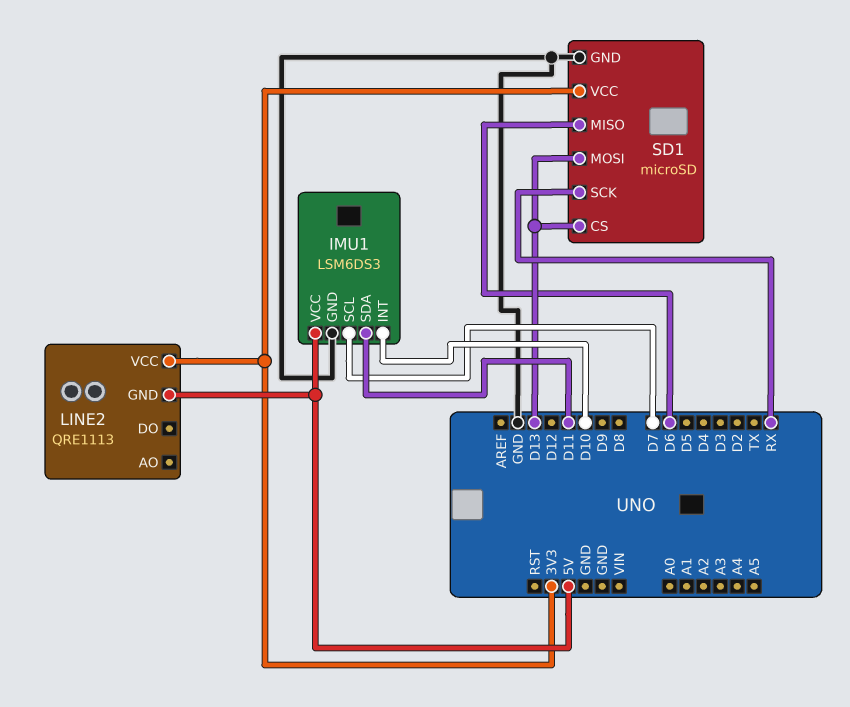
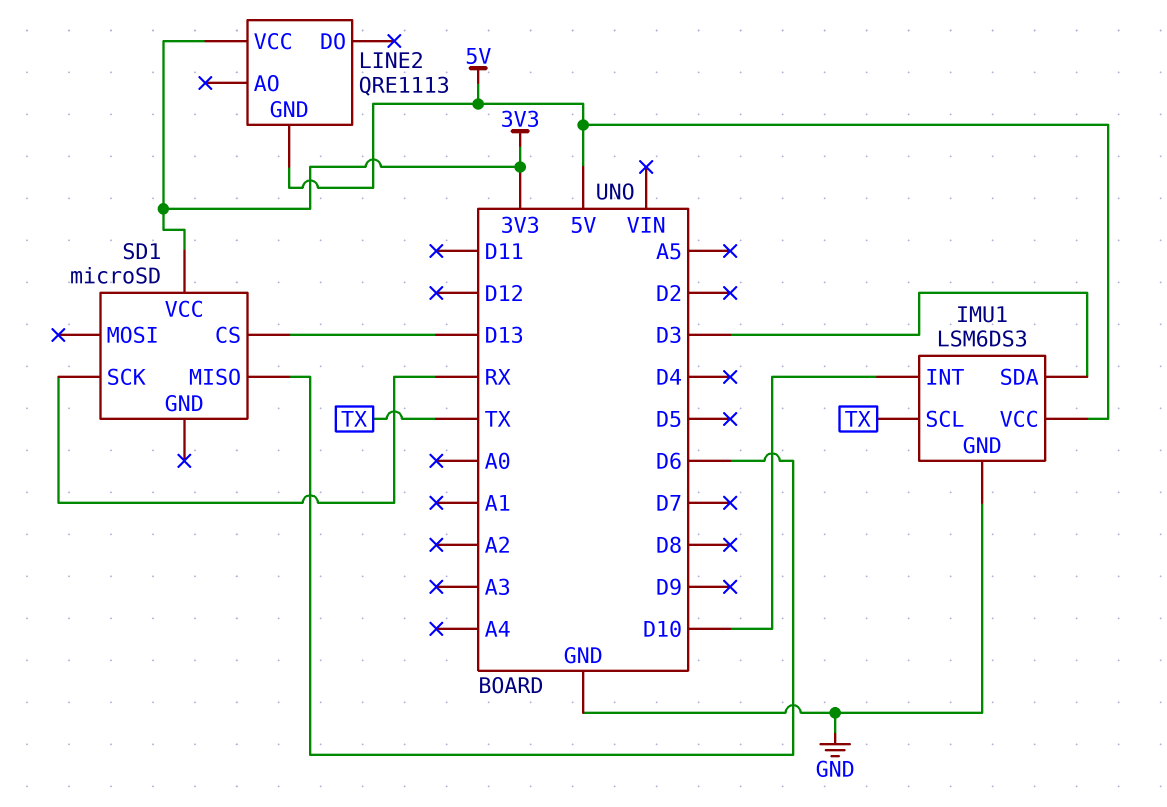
IMU1 pin SCL: D7 -> TX
IMU1 pin SDA: D11 -> D3
SD1 pin GND: GND -> none
SD1 pin MOSI: D13 -> none

